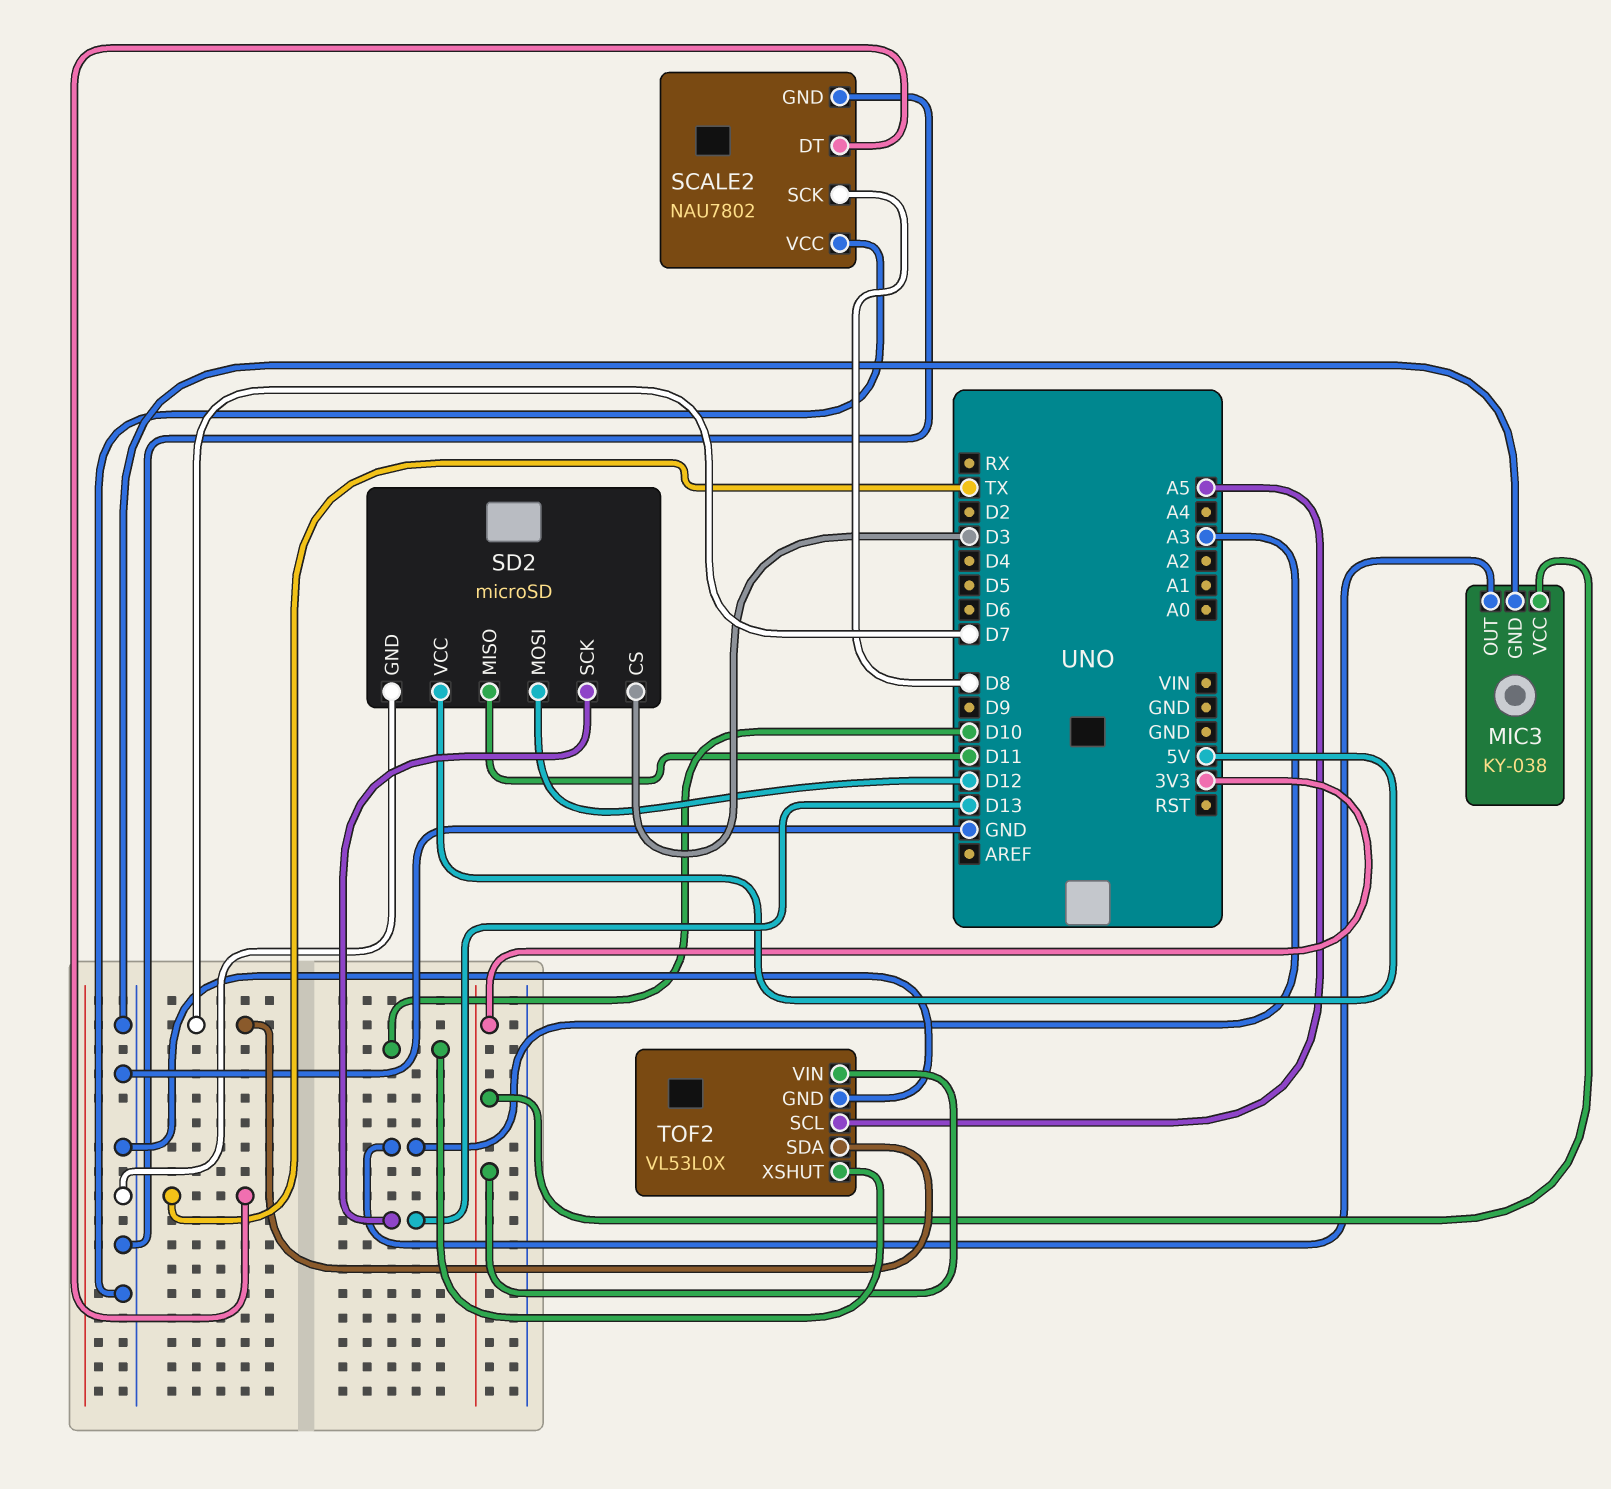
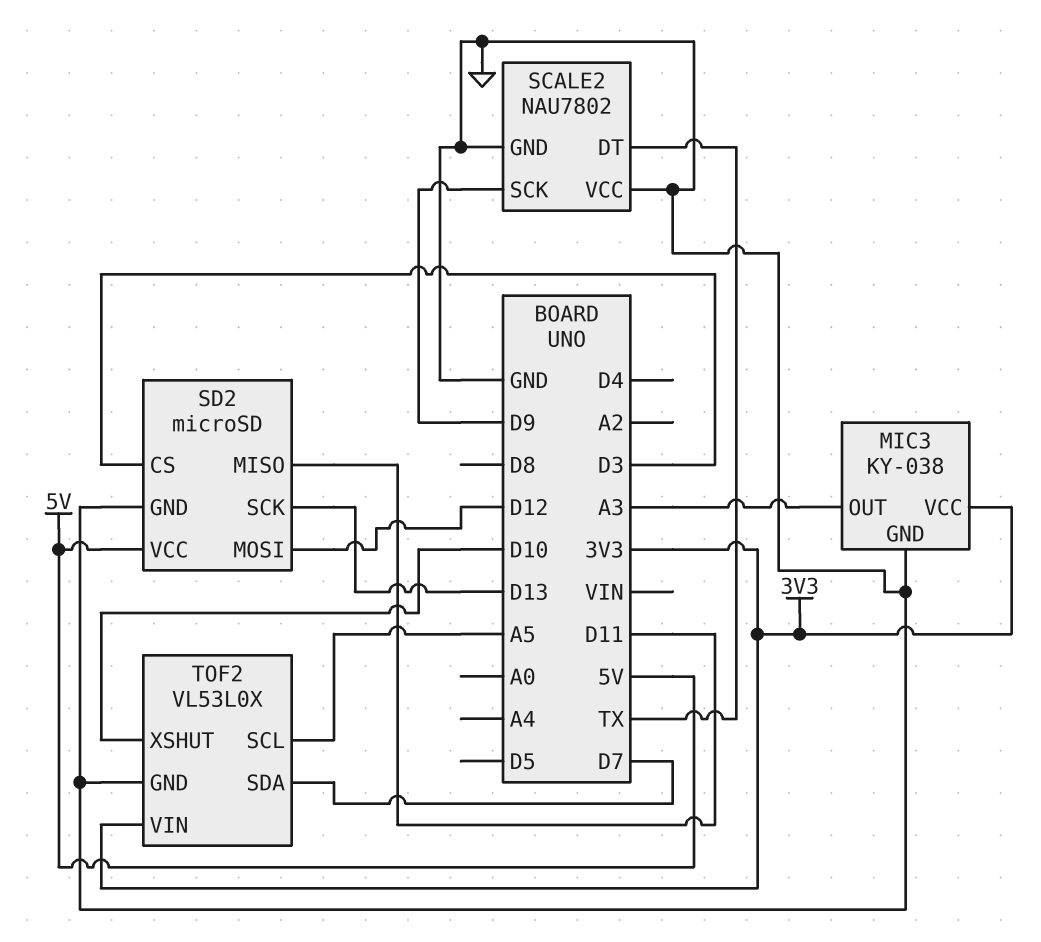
SCALE2 pin SCK: D8 -> D9

